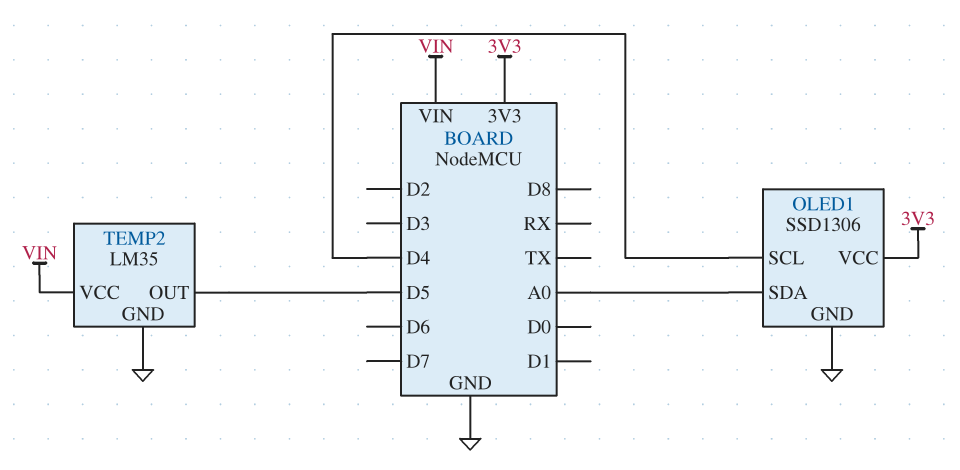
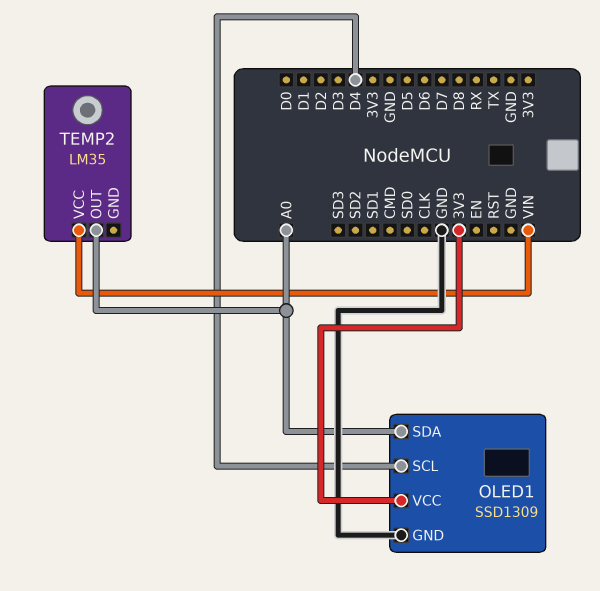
OLED1: SSD1306 -> SSD1309
TEMP2 pin GND: GND -> none
TEMP2 pin OUT: D5 -> A0

